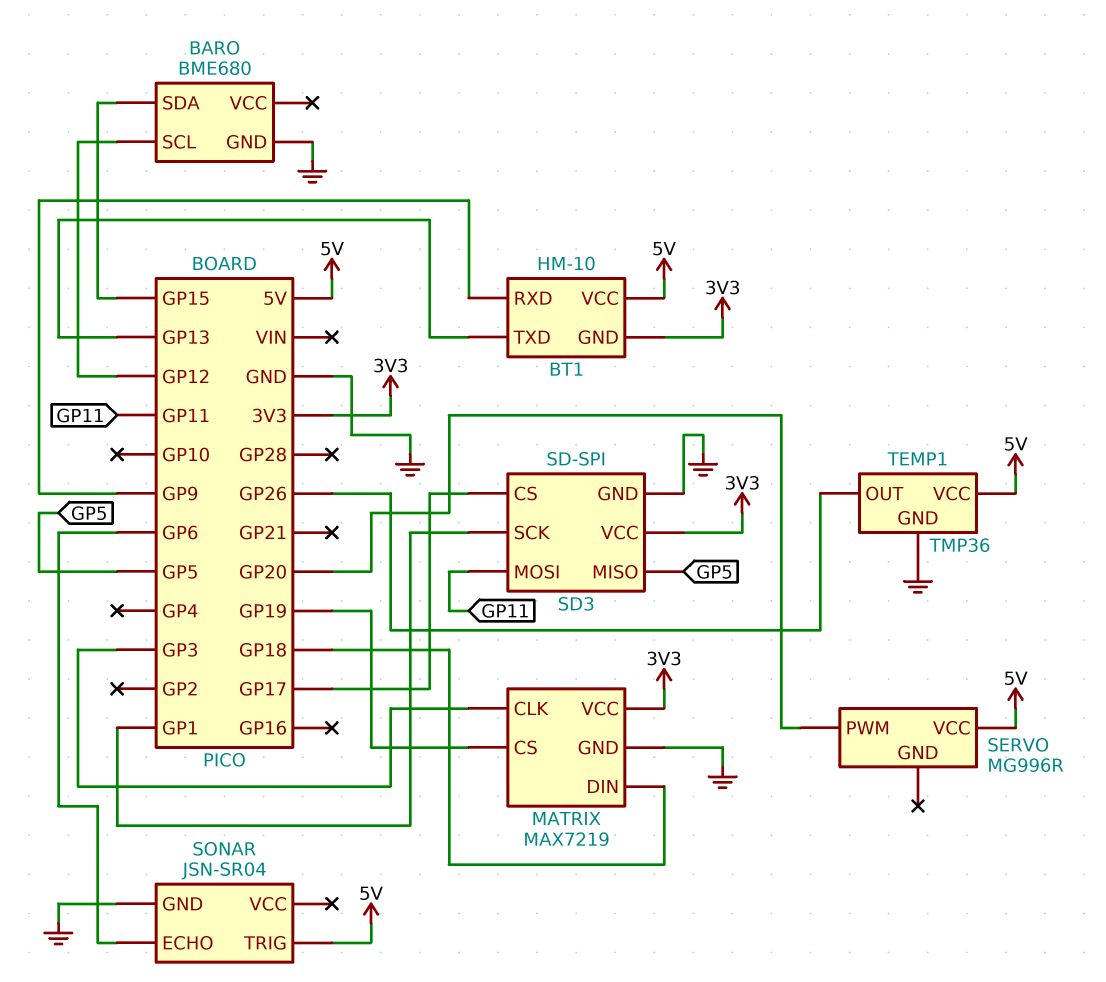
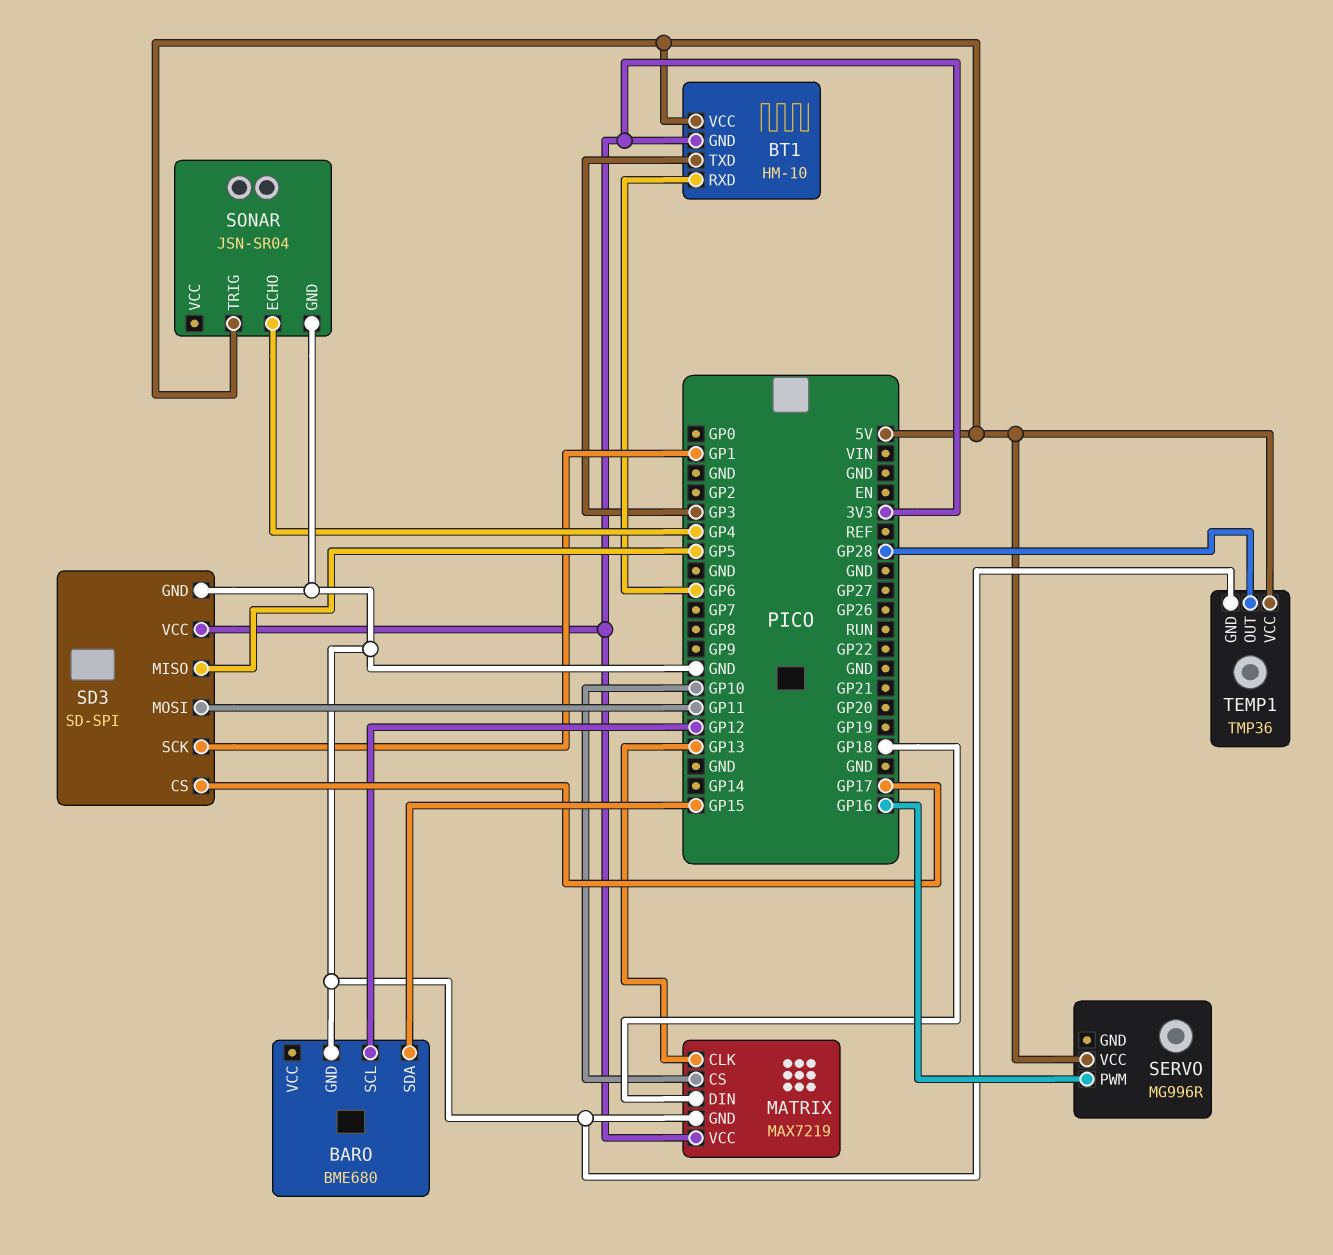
BT1 pin RXD: GP9 -> GP6
BT1 pin TXD: GP13 -> GP3
MATRIX pin CLK: GP3 -> GP13
MATRIX pin CS: GP19 -> GP10
SERVO pin PWM: GP20 -> GP16
SONAR pin ECHO: GP6 -> GP4
TEMP1 pin OUT: GP26 -> GP28

